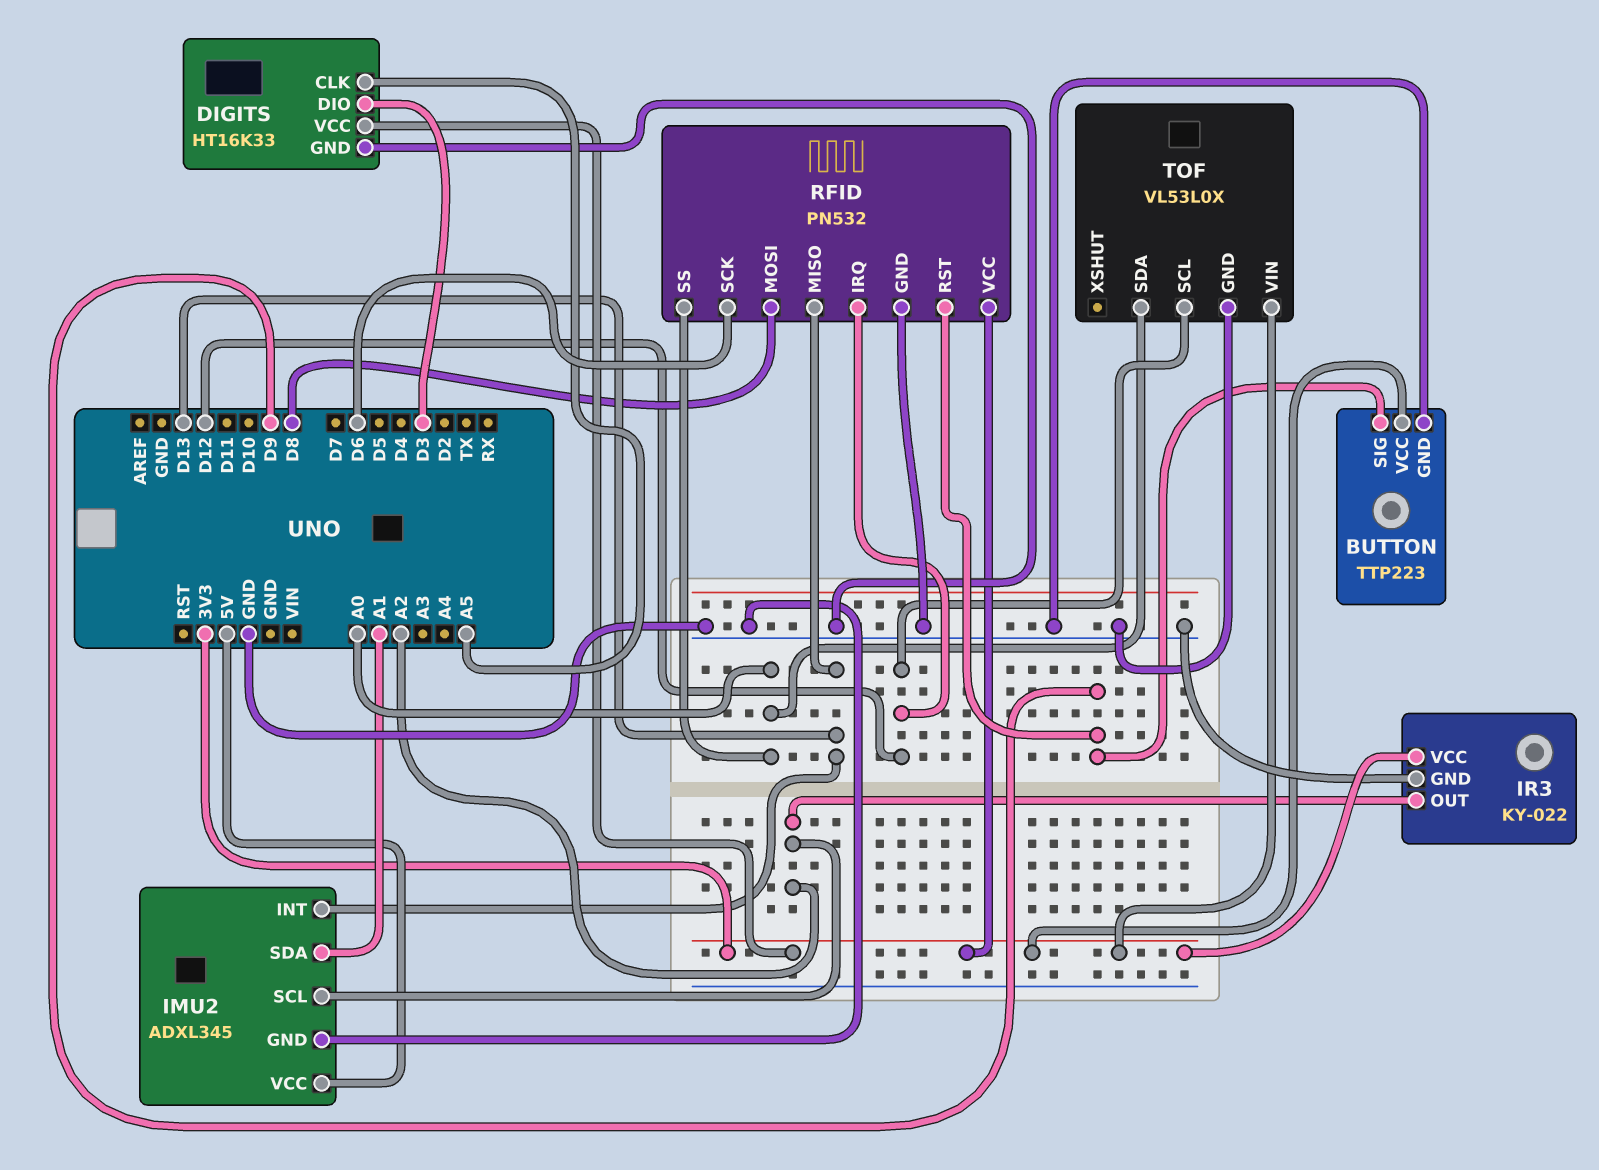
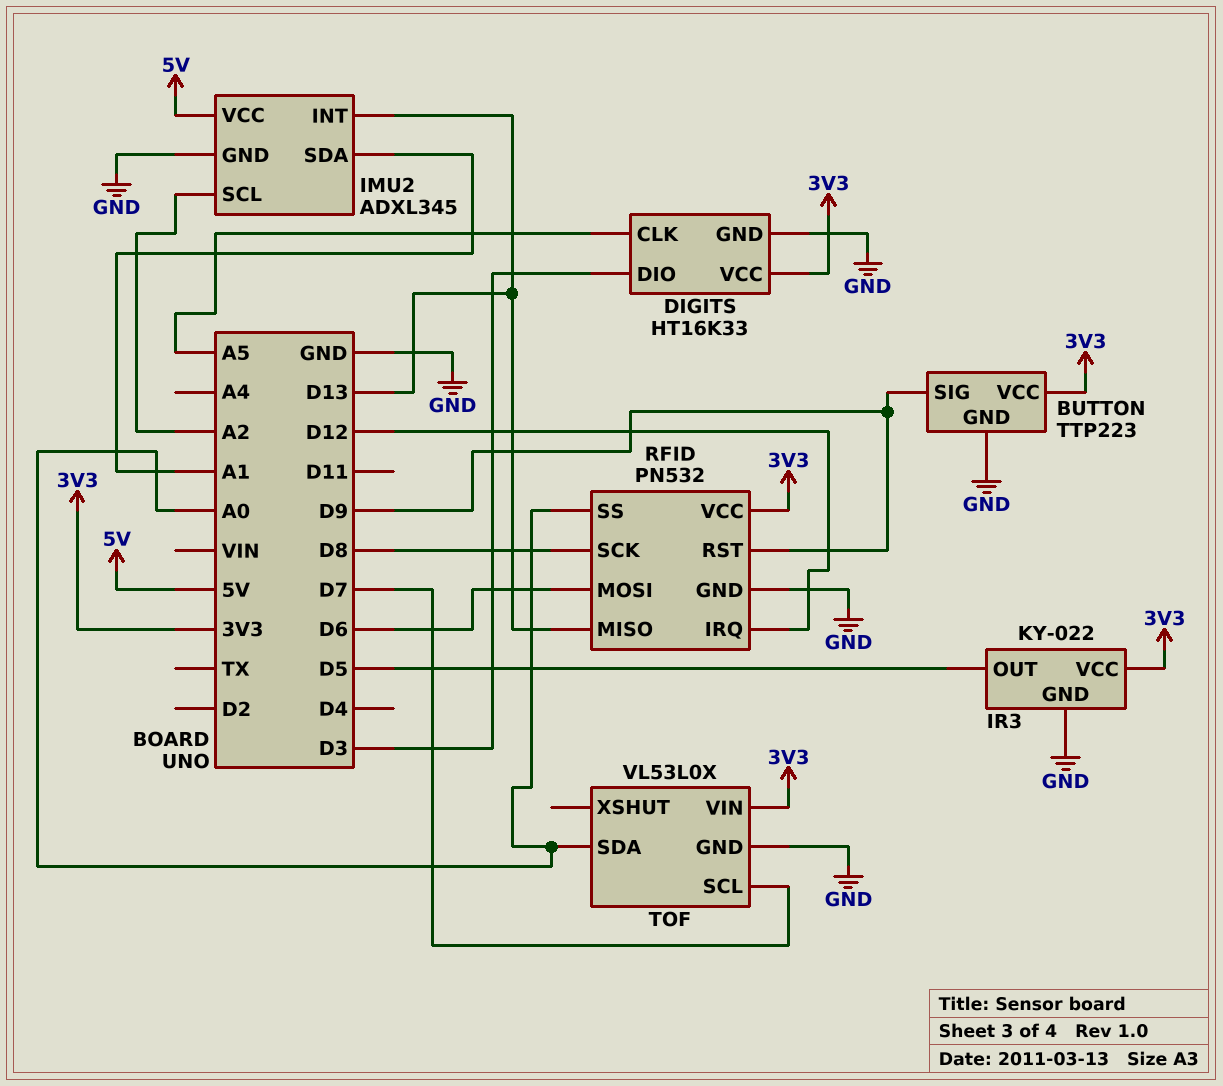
IR3 pin OUT: A2 -> D5
RFID pin MOSI: D8 -> D6
RFID pin SCK: D6 -> D8
TOF pin SCL: D12 -> D7

